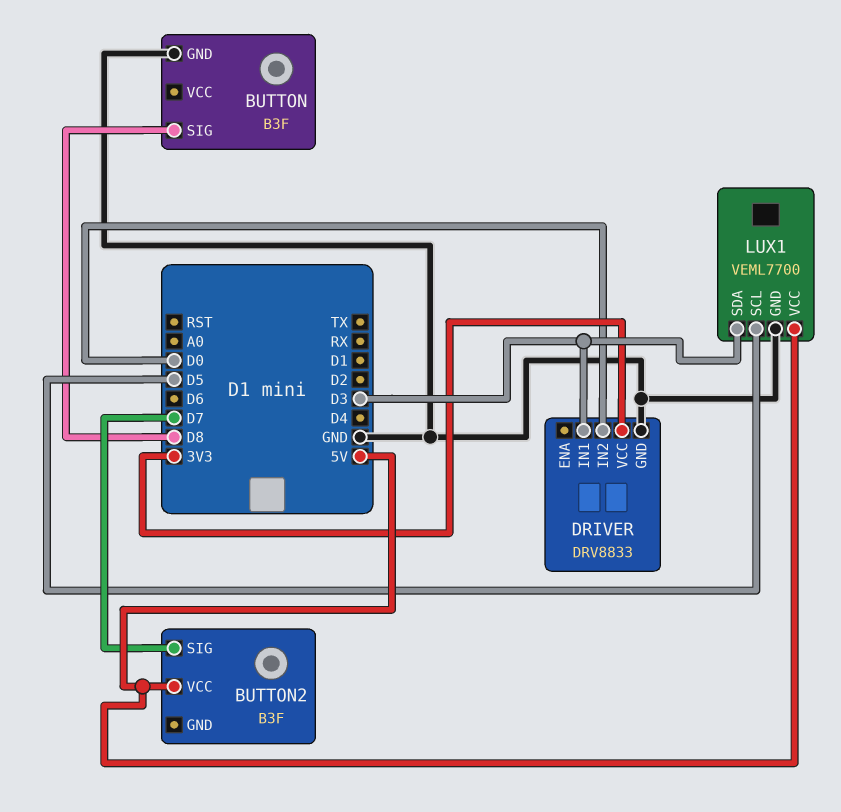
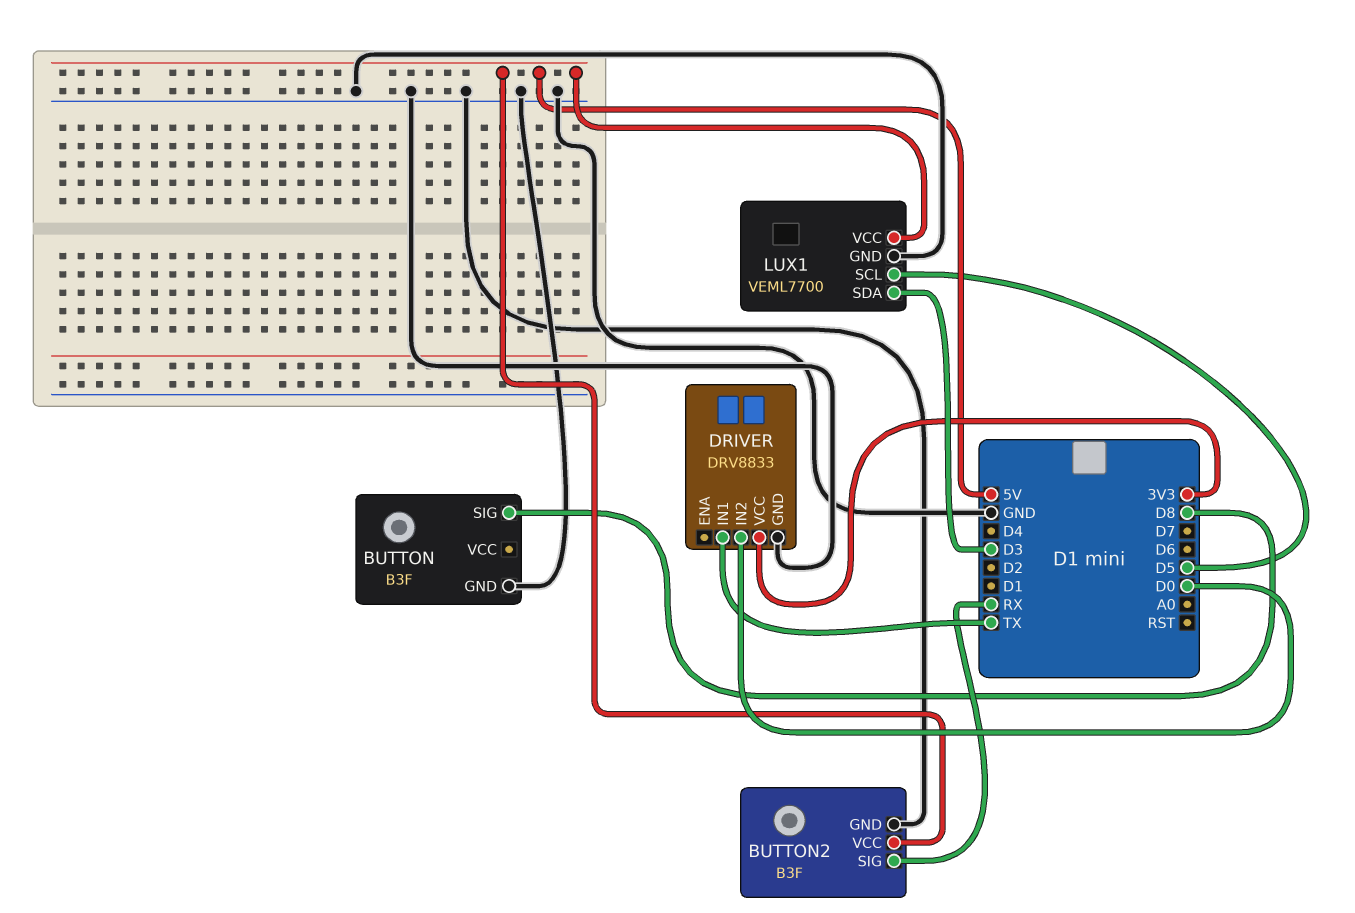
BUTTON2 pin GND: none -> GND
BUTTON2 pin SIG: D7 -> RX
DRIVER pin IN1: D3 -> TX

